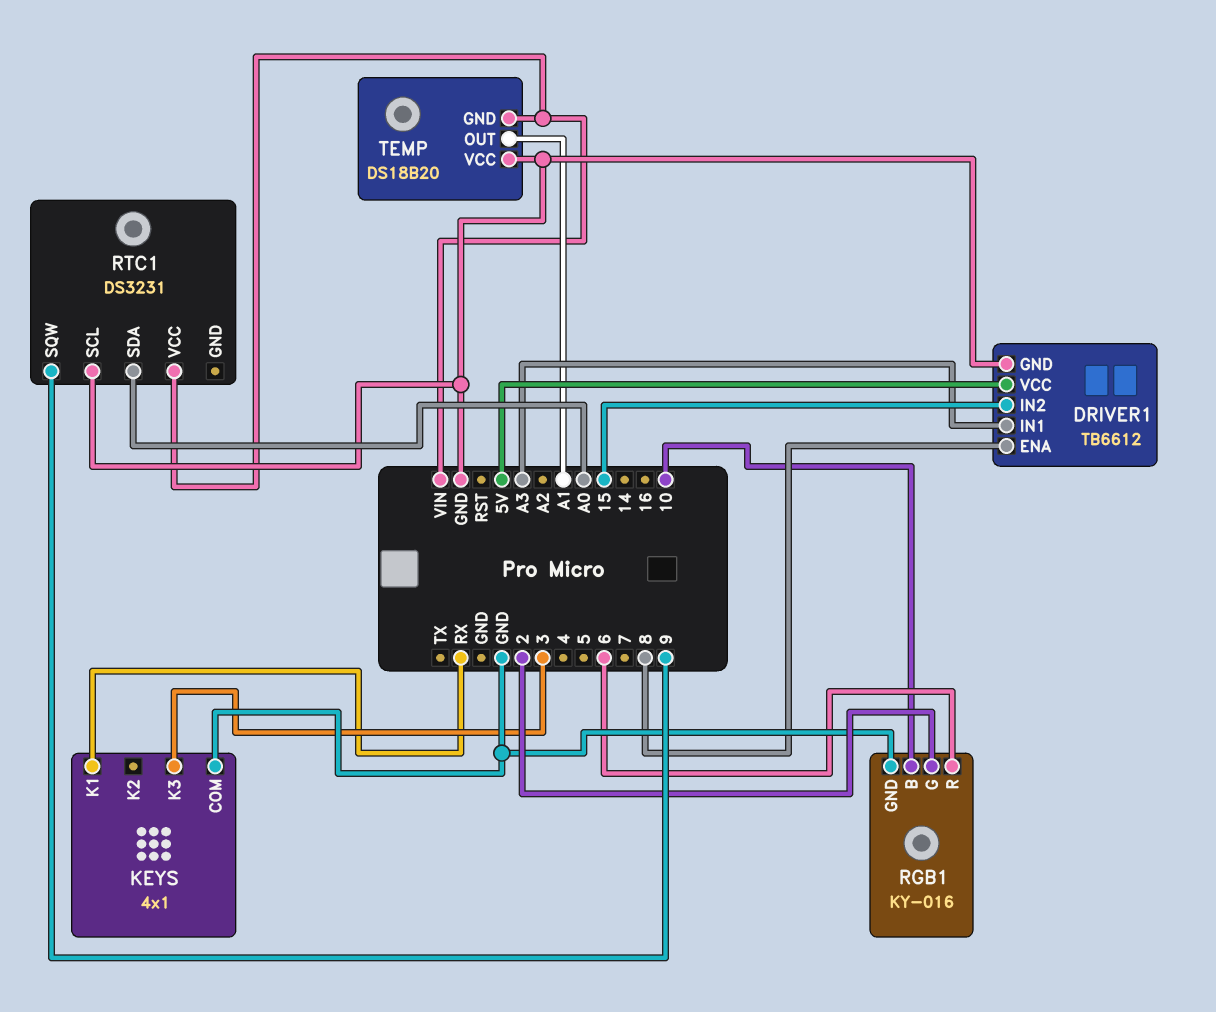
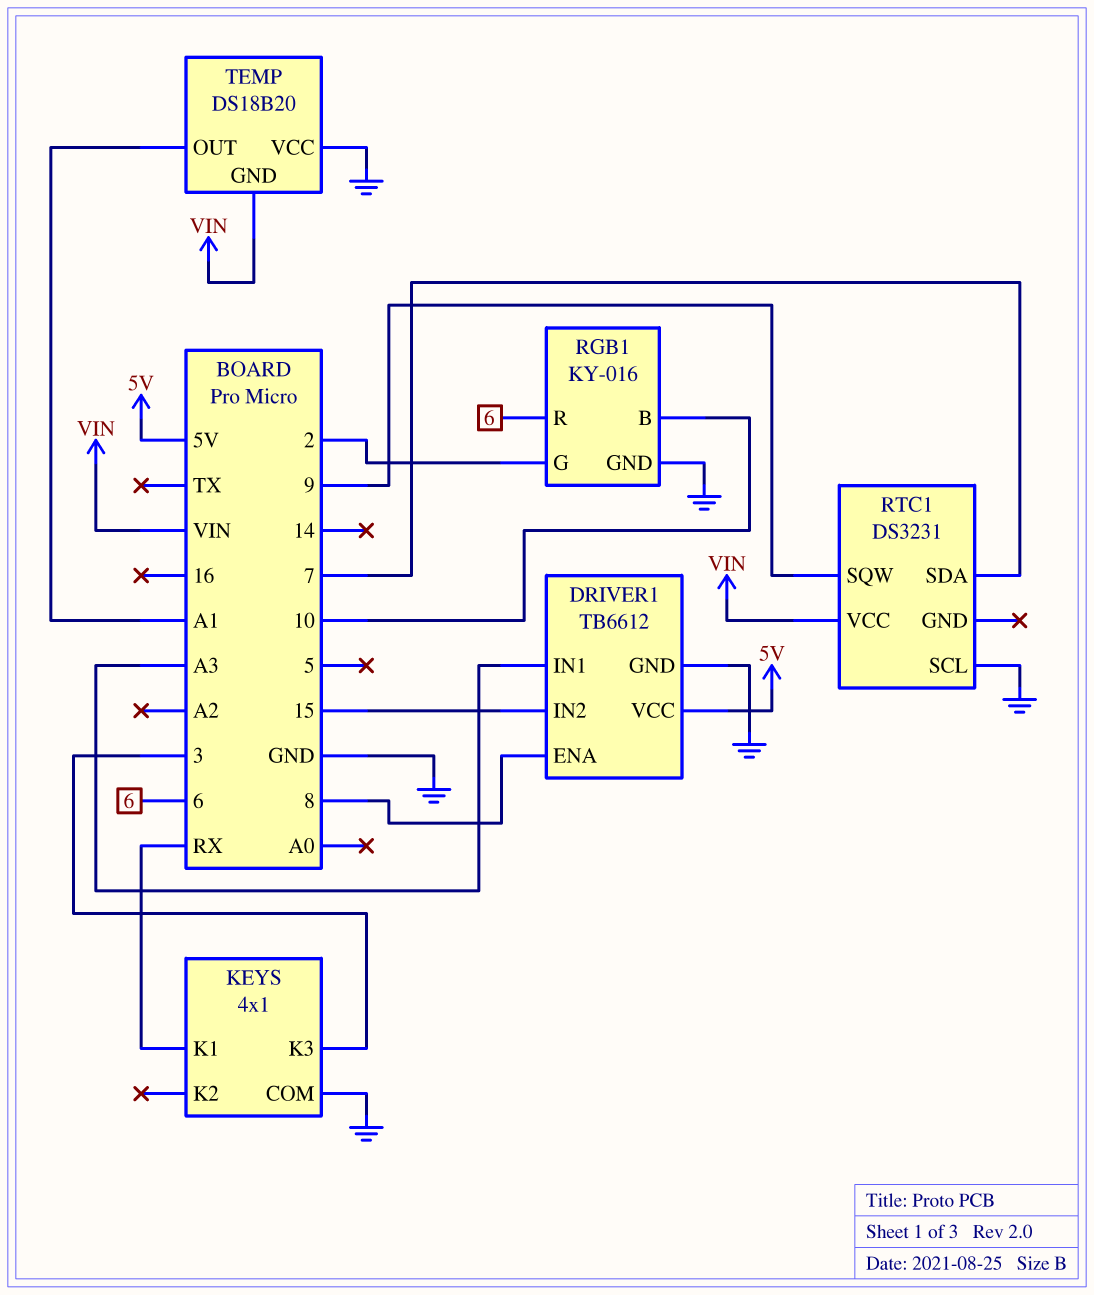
RTC1 pin SDA: A0 -> 7

